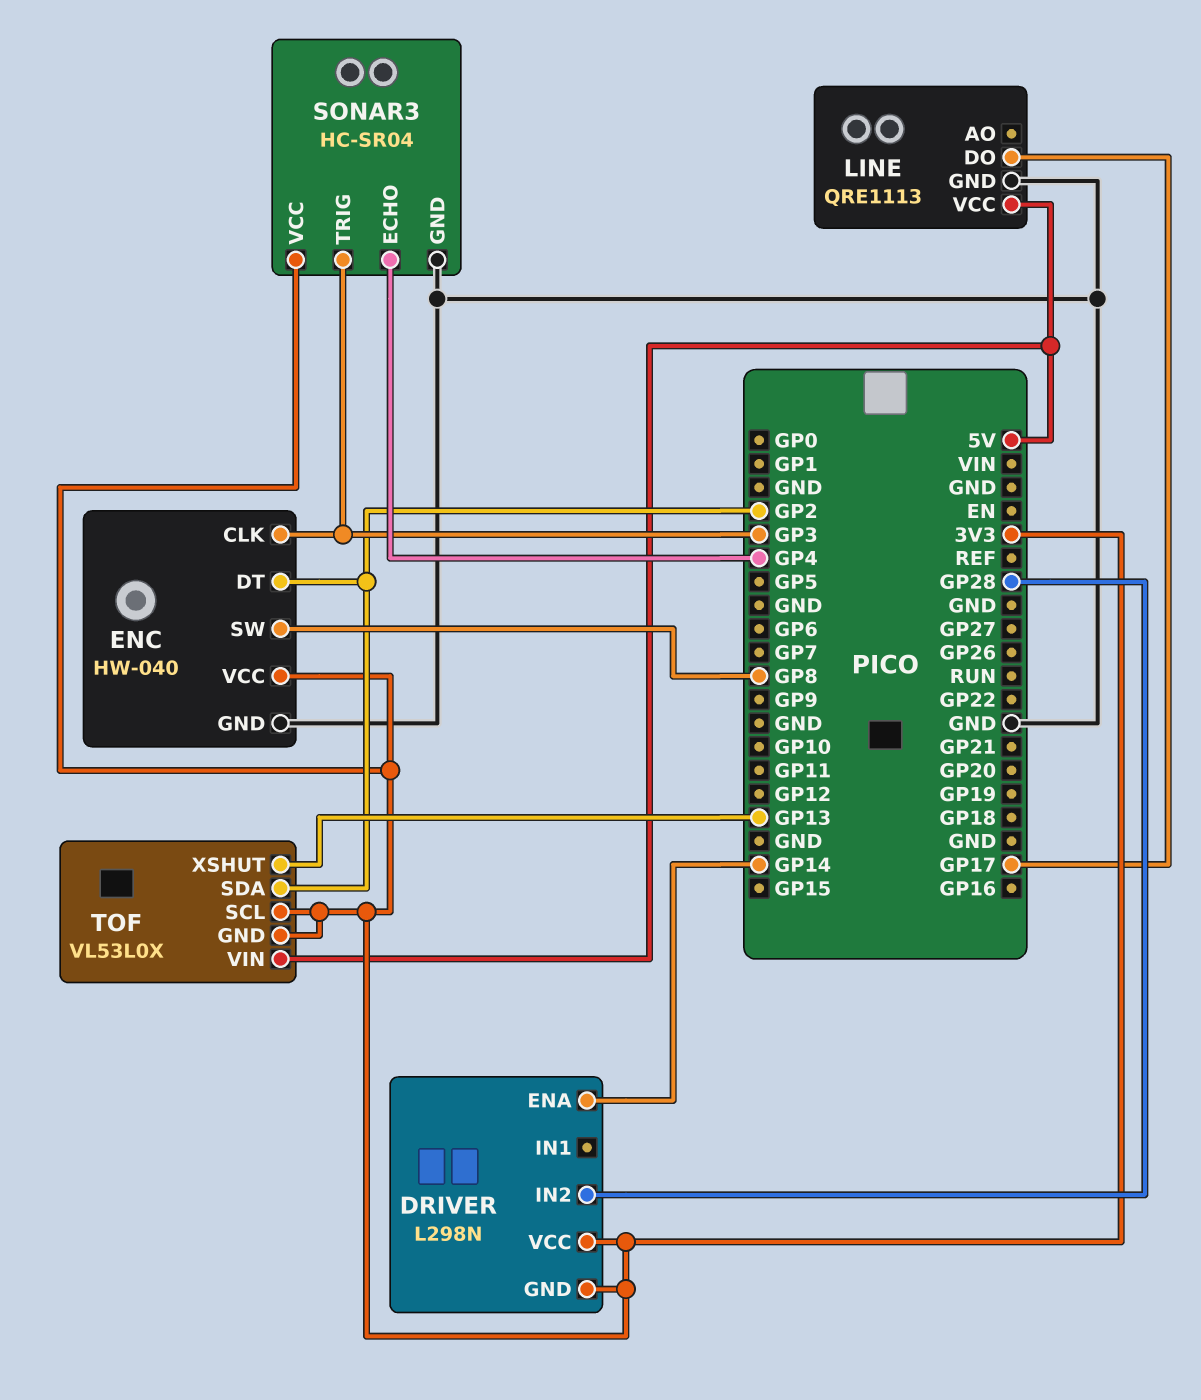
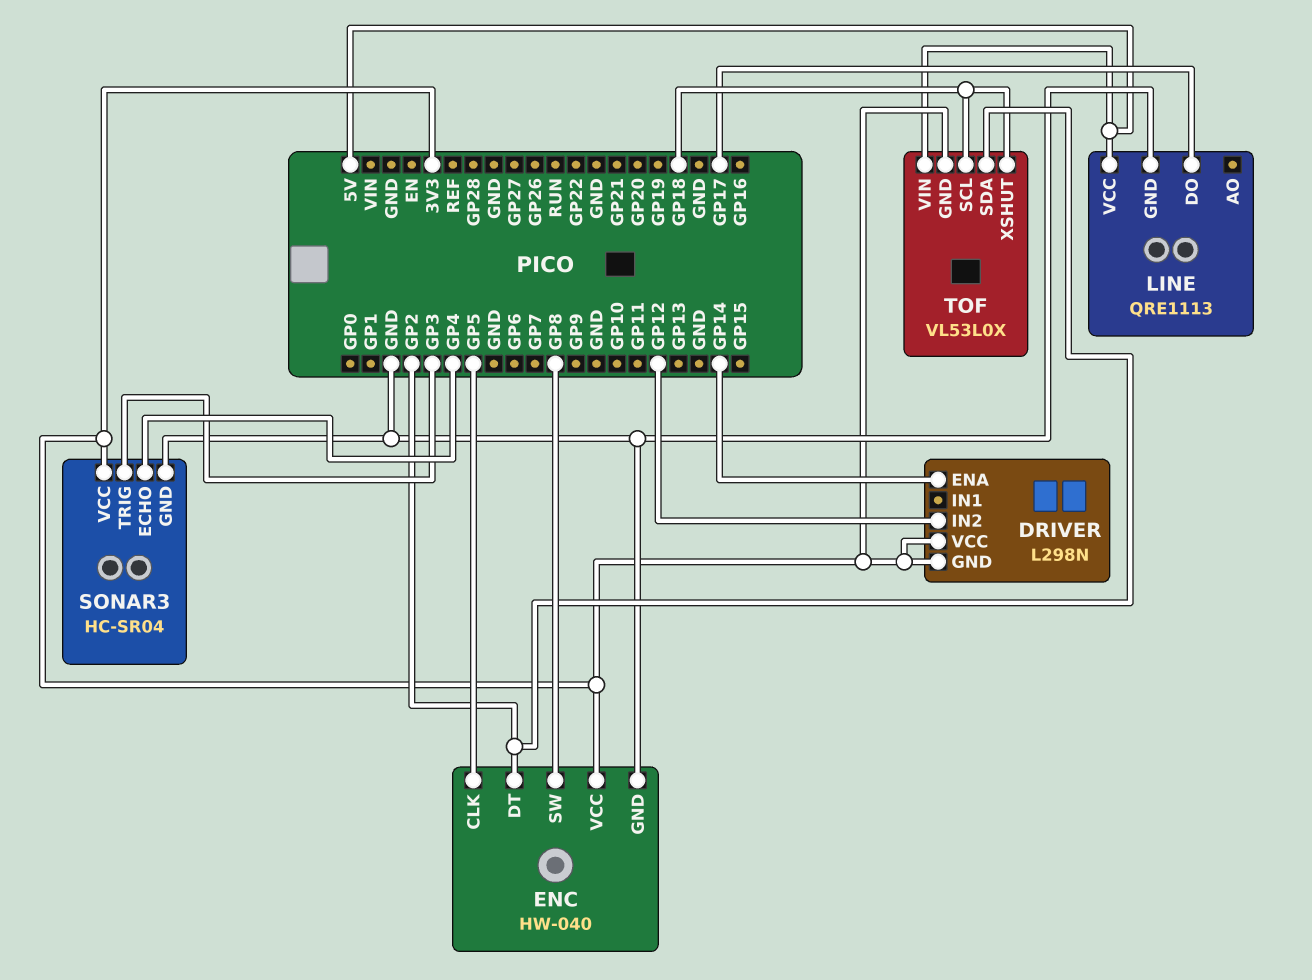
DRIVER pin IN2: GP28 -> GP12
ENC pin CLK: GP3 -> GP5
TOF pin SCL: 3V3 -> GP18
TOF pin XSHUT: GP13 -> GP18

